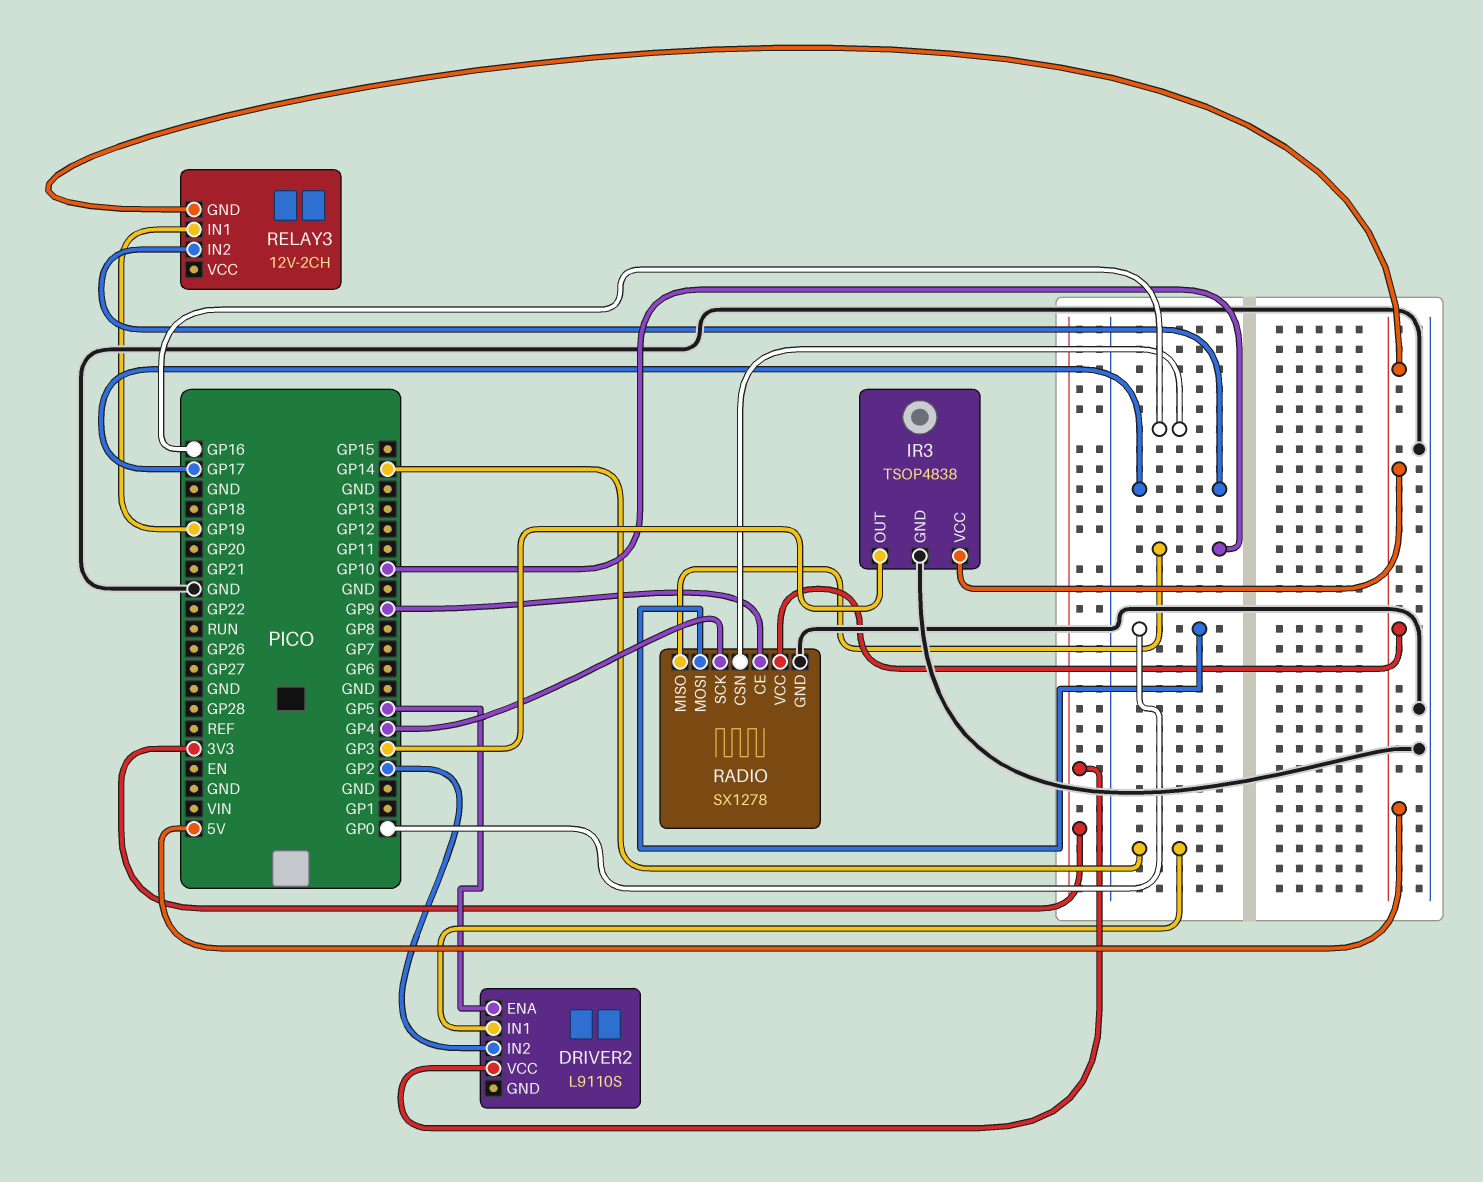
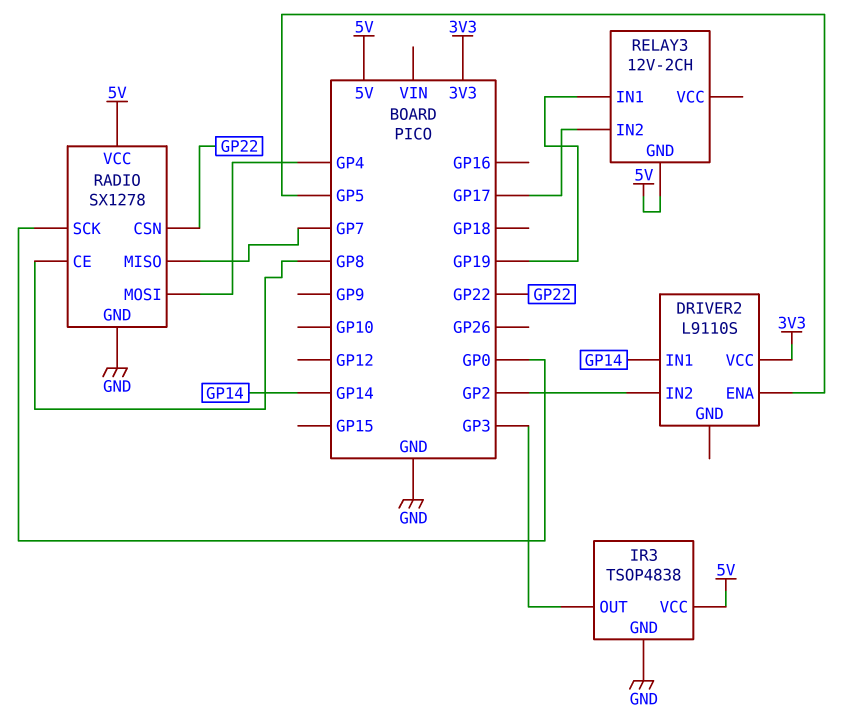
RADIO pin CE: GP9 -> GP8
RADIO pin CSN: GP16 -> GP22
RADIO pin MISO: GP10 -> GP7
RADIO pin MOSI: GP0 -> GP4
RADIO pin SCK: GP4 -> GP0

